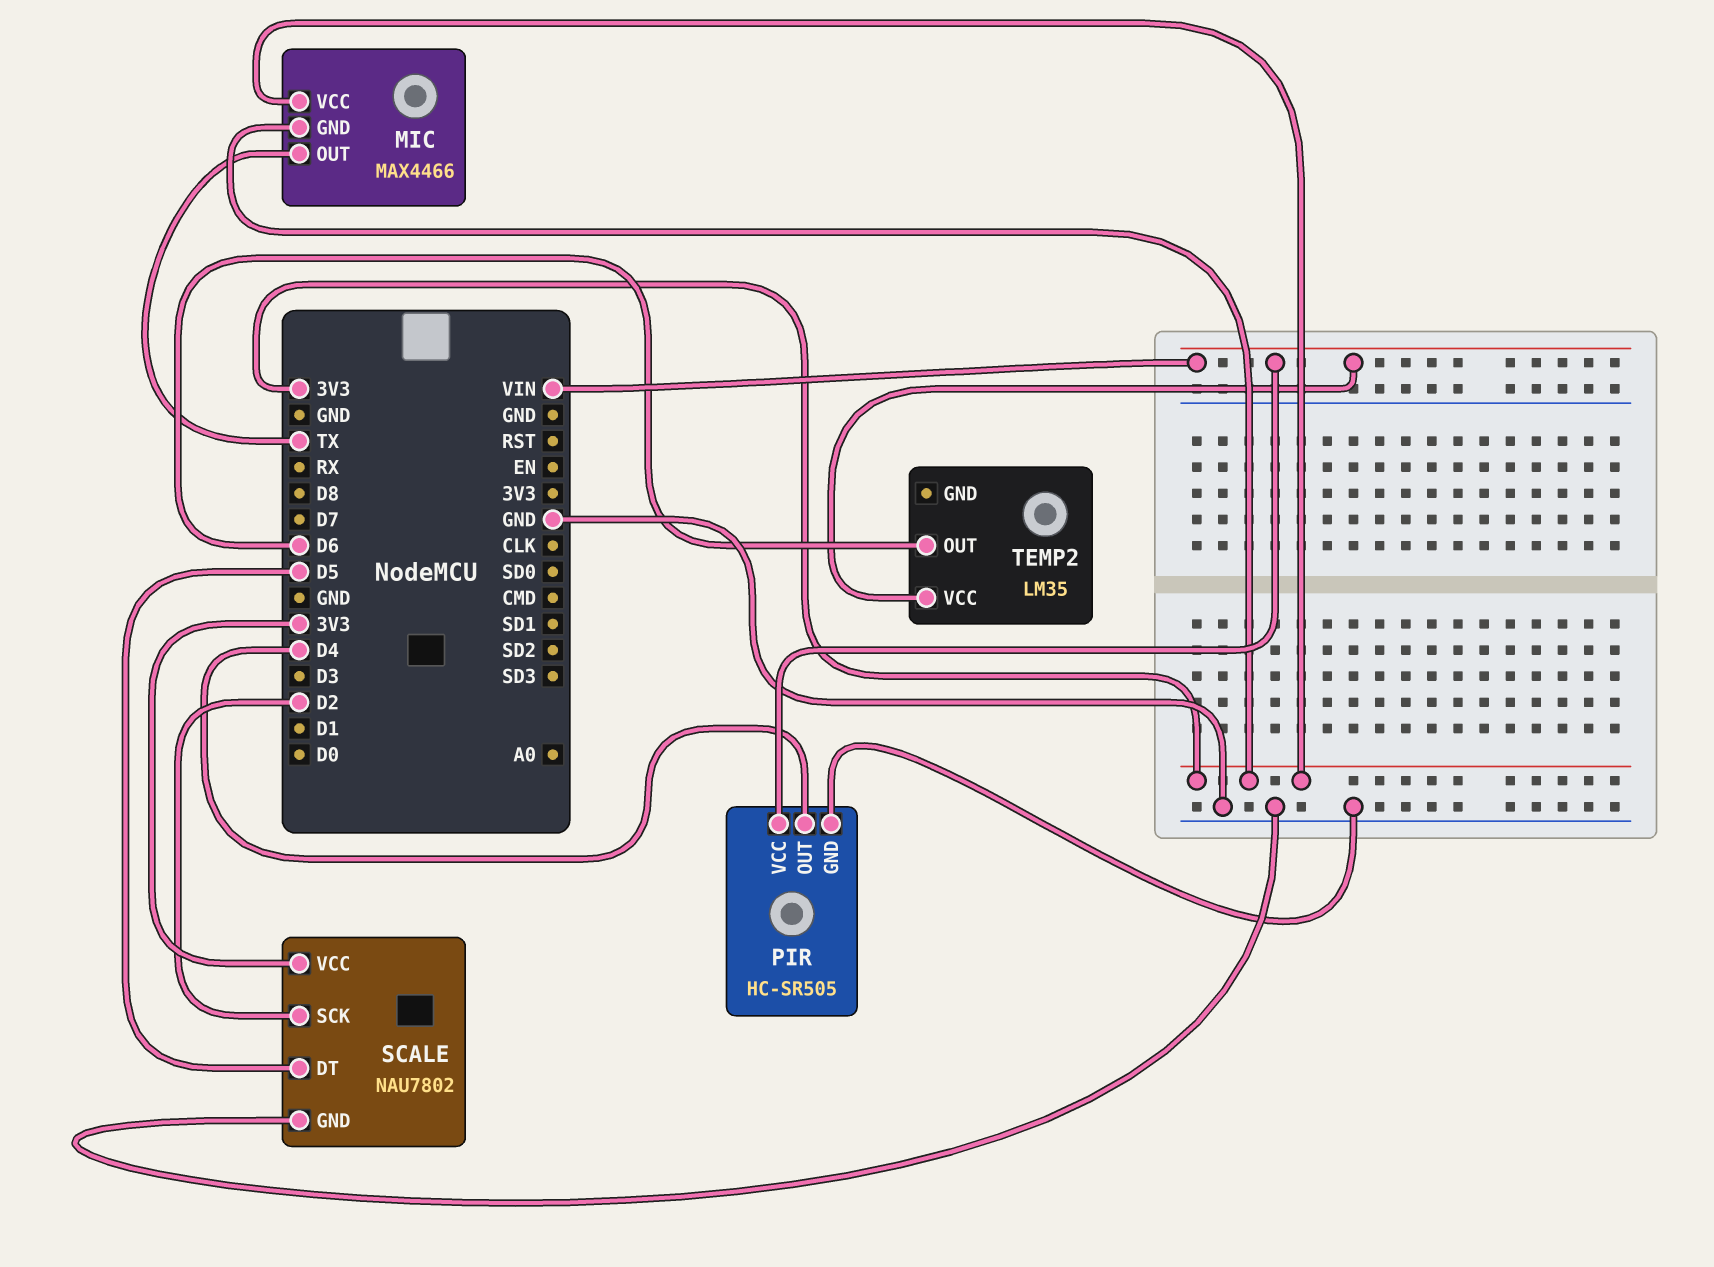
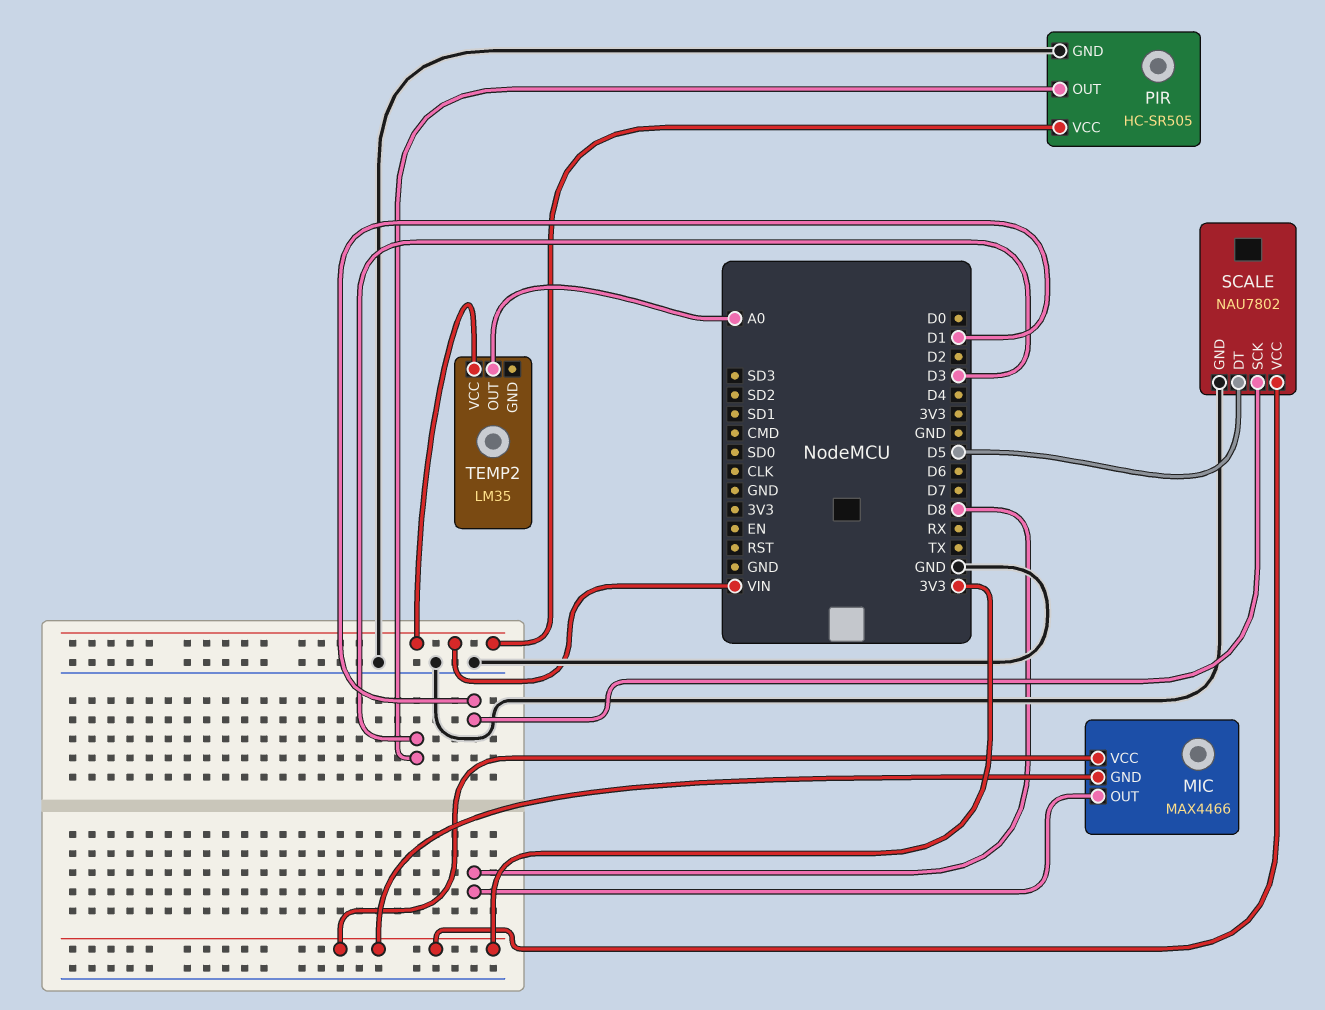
MIC pin OUT: TX -> D8
PIR pin OUT: D4 -> D3
SCALE pin SCK: D2 -> D1
TEMP2 pin OUT: D6 -> A0

